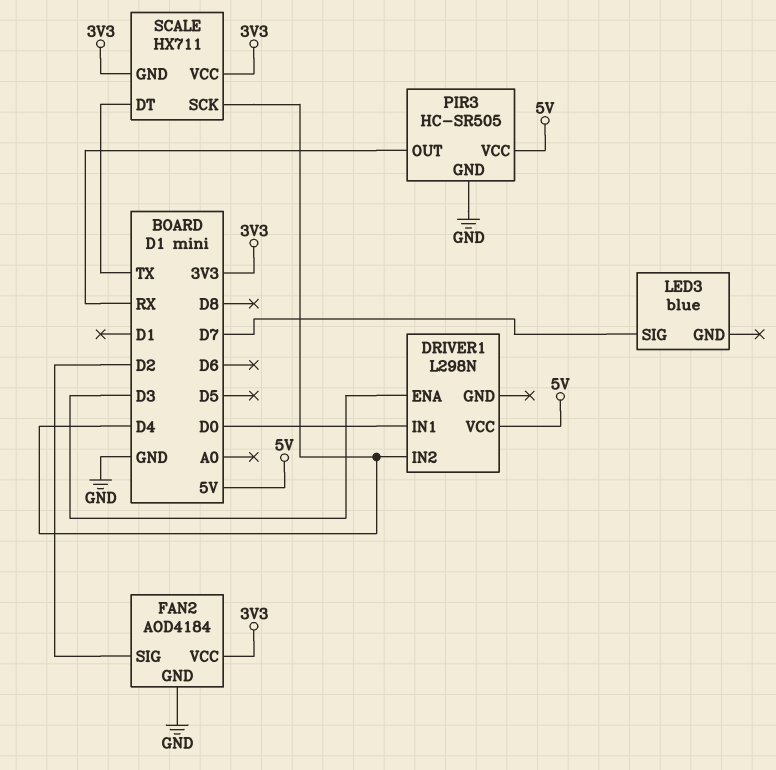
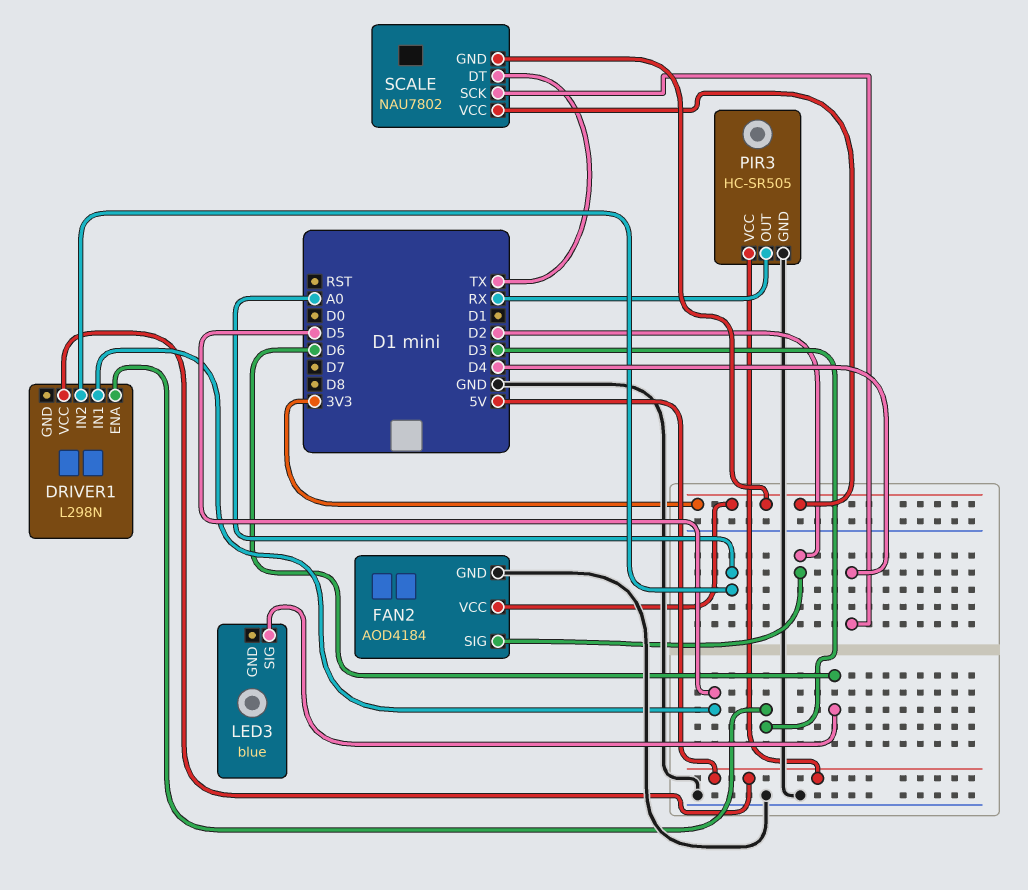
DRIVER1 pin IN1: D0 -> D5
DRIVER1 pin IN2: D4 -> A0
LED3 pin SIG: D7 -> D6
SCALE: HX711 -> NAU7802

